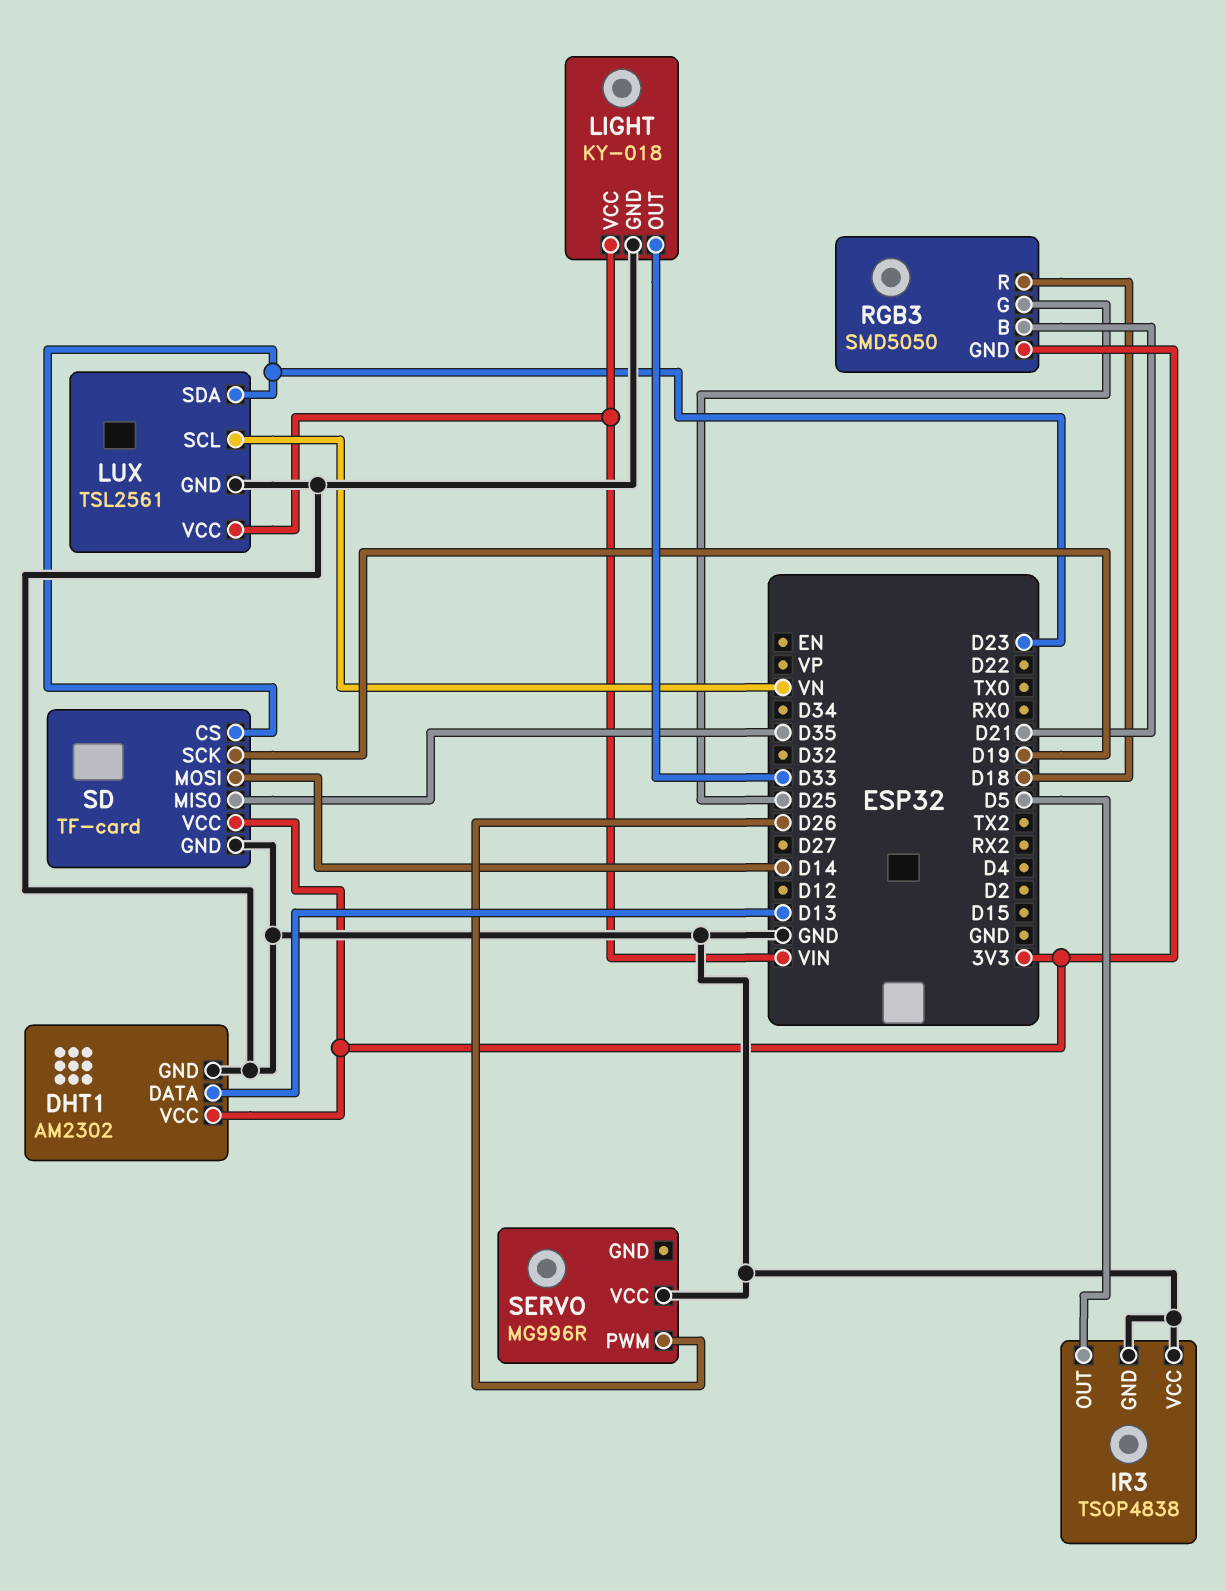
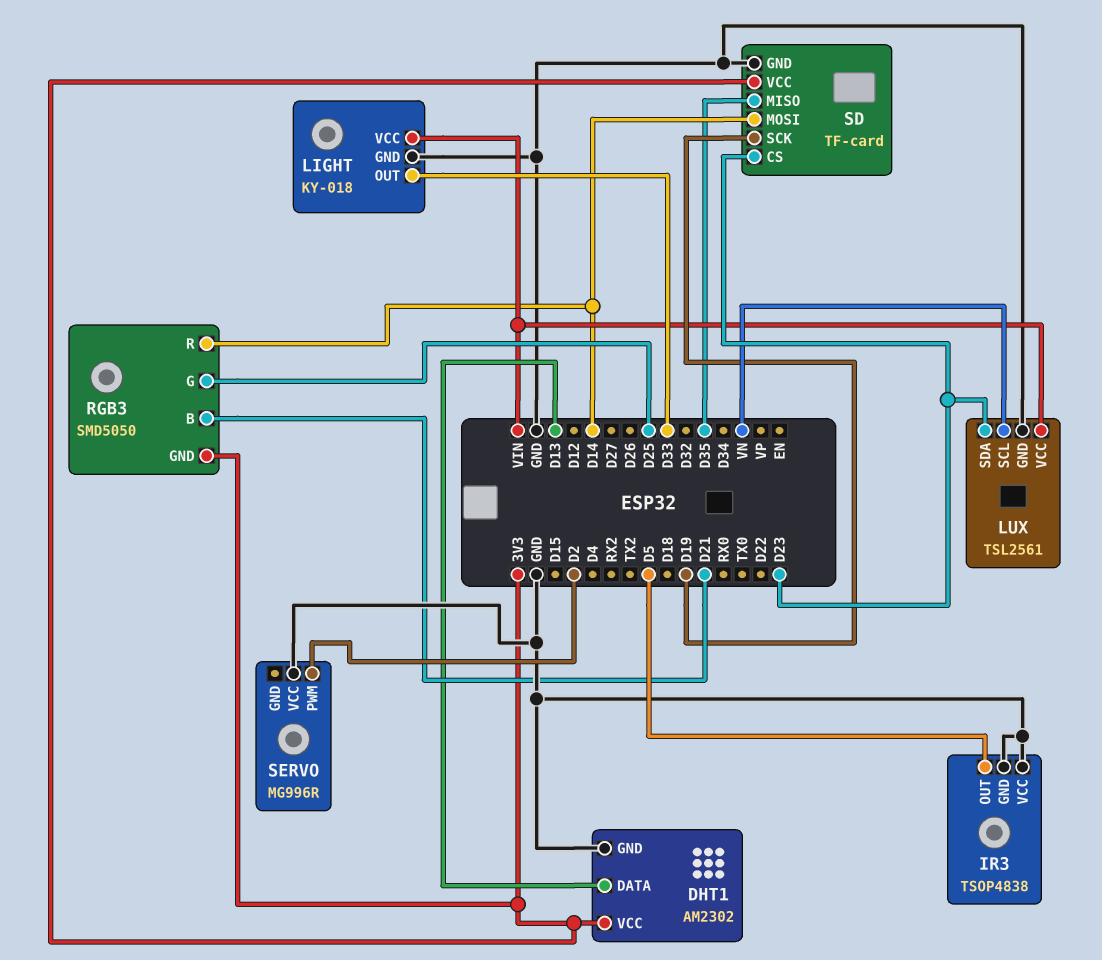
RGB3 pin R: D18 -> D14
SERVO pin PWM: D26 -> D2

